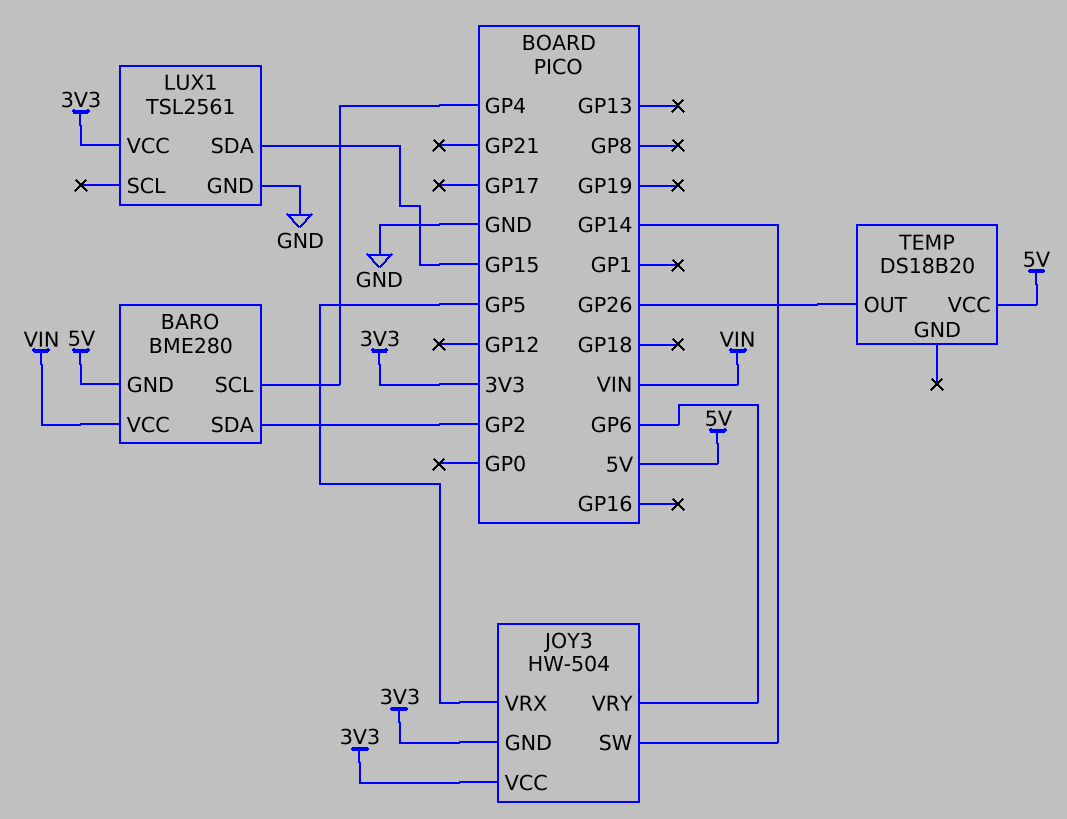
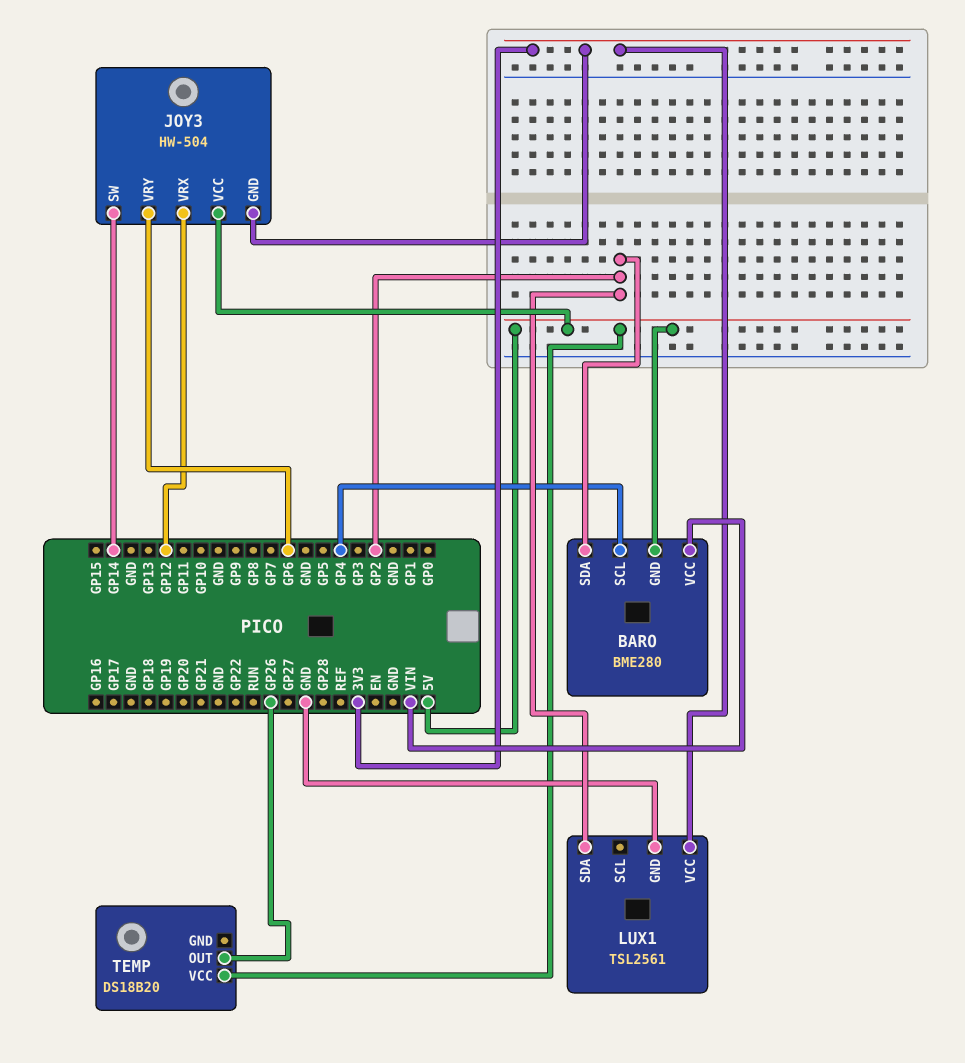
JOY3 pin VCC: 3V3 -> 5V
JOY3 pin VRX: GP5 -> GP12
LUX1 pin SDA: GP15 -> GP2

